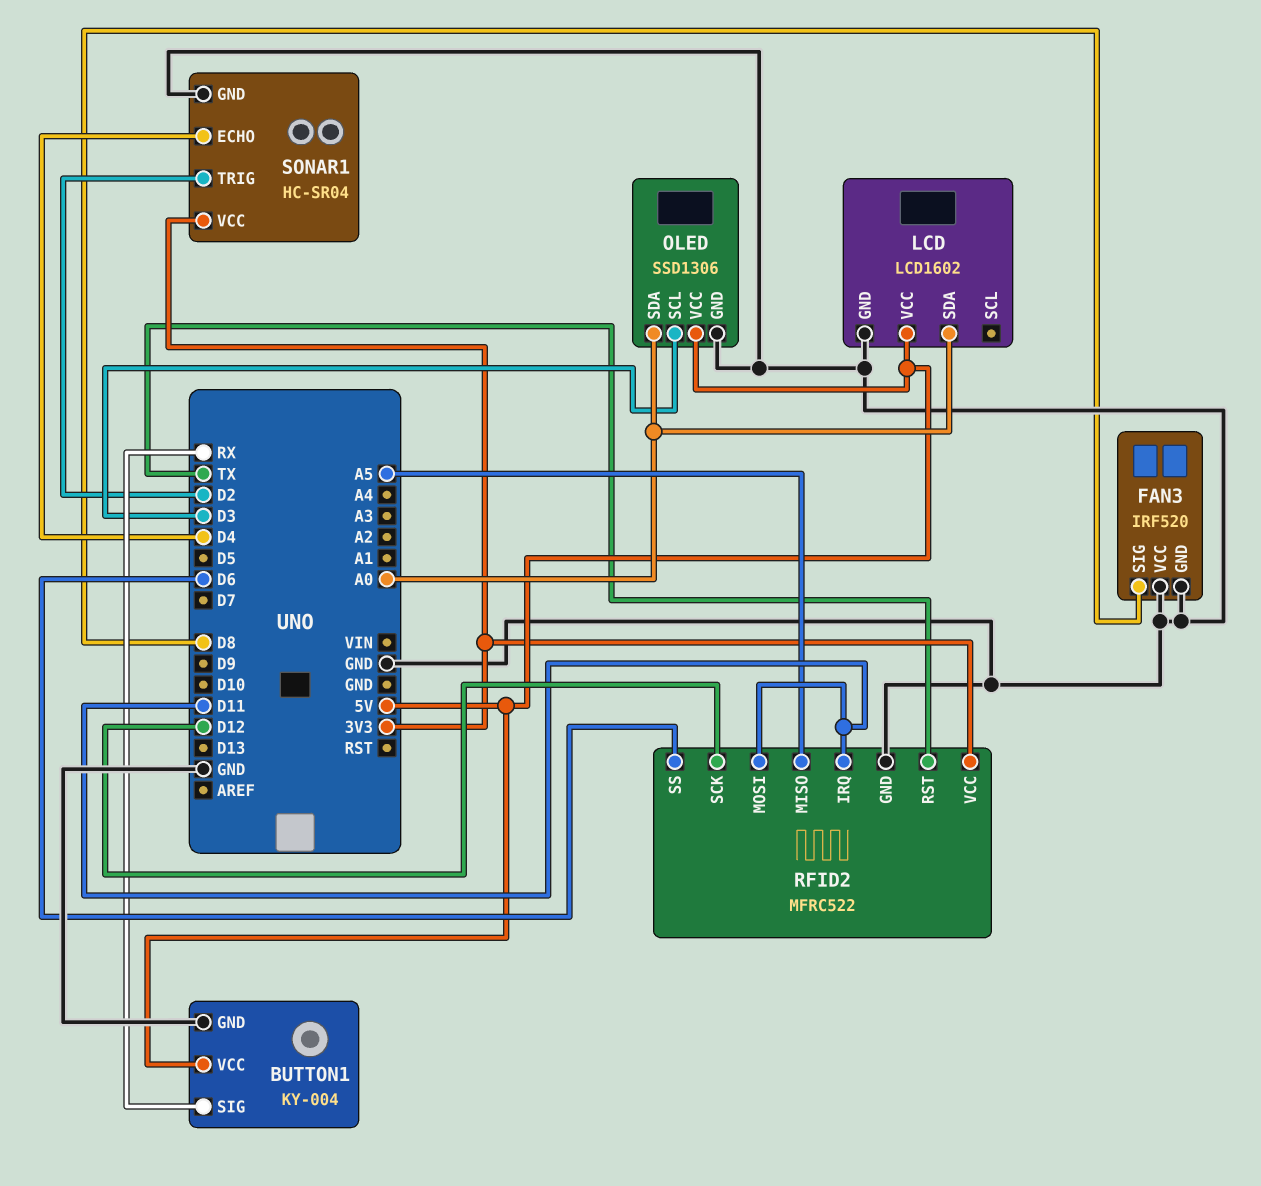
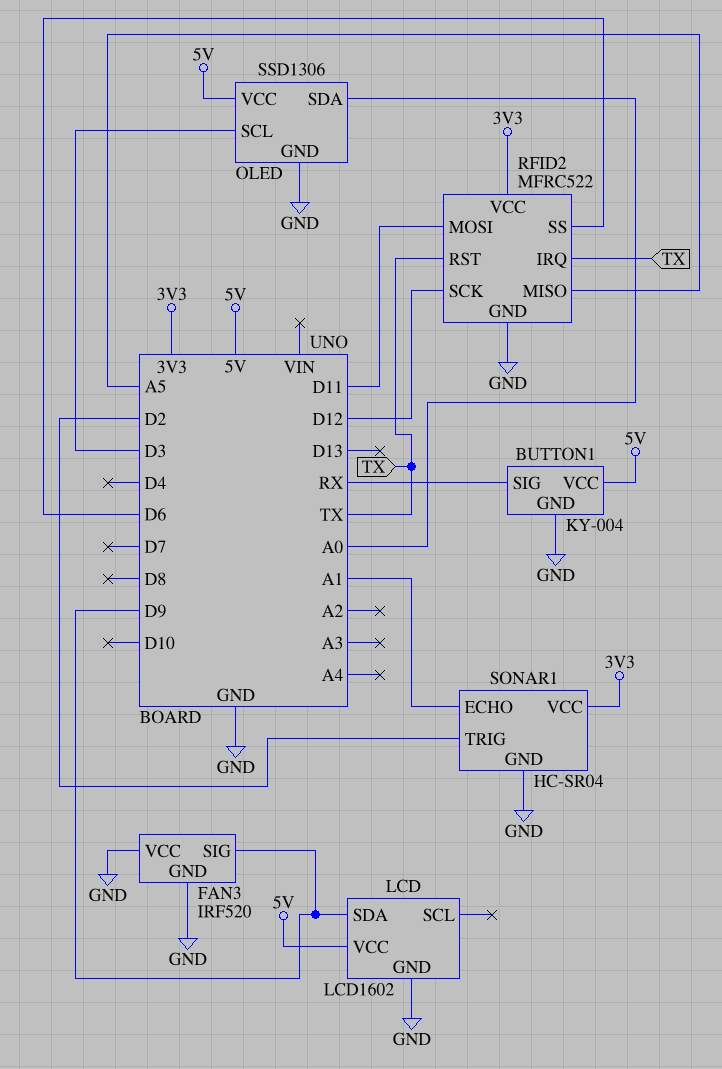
FAN3 pin SIG: D8 -> D9
LCD pin SDA: A0 -> D9
RFID2 pin IRQ: D11 -> TX
SONAR1 pin ECHO: D4 -> A1

